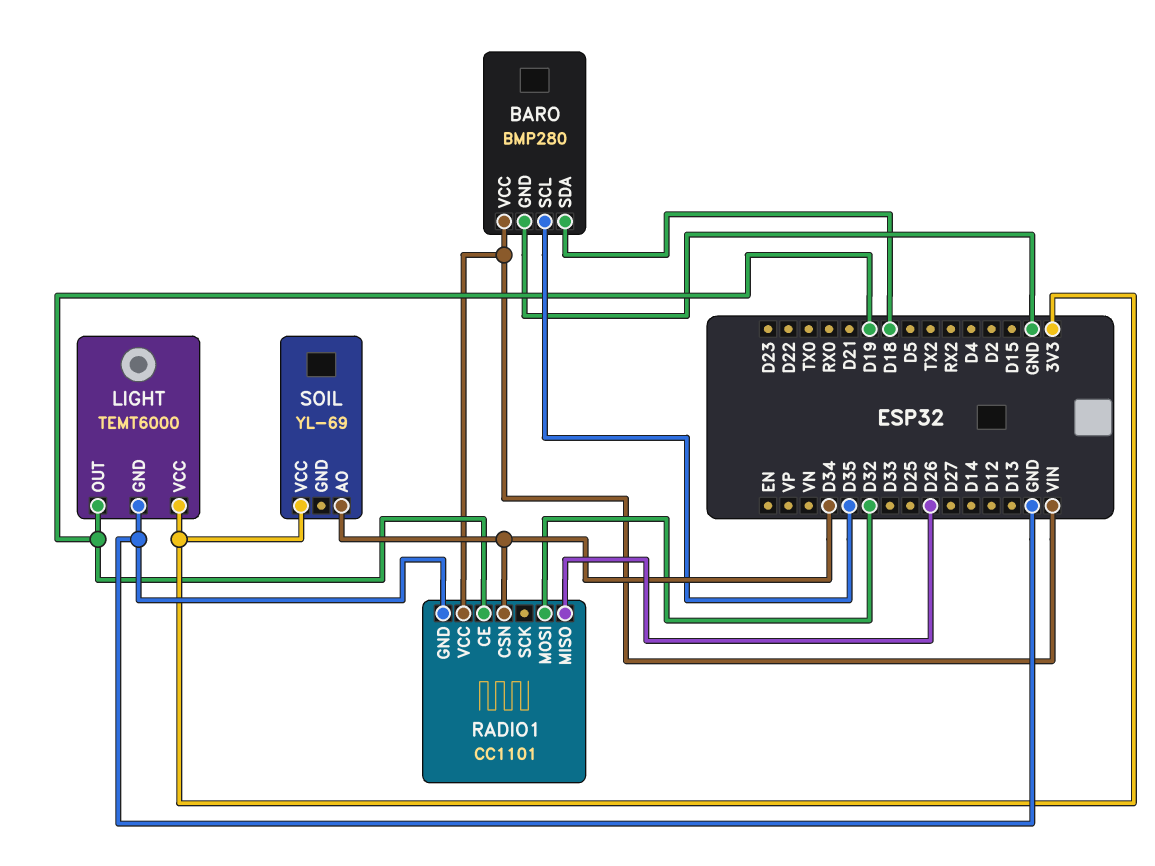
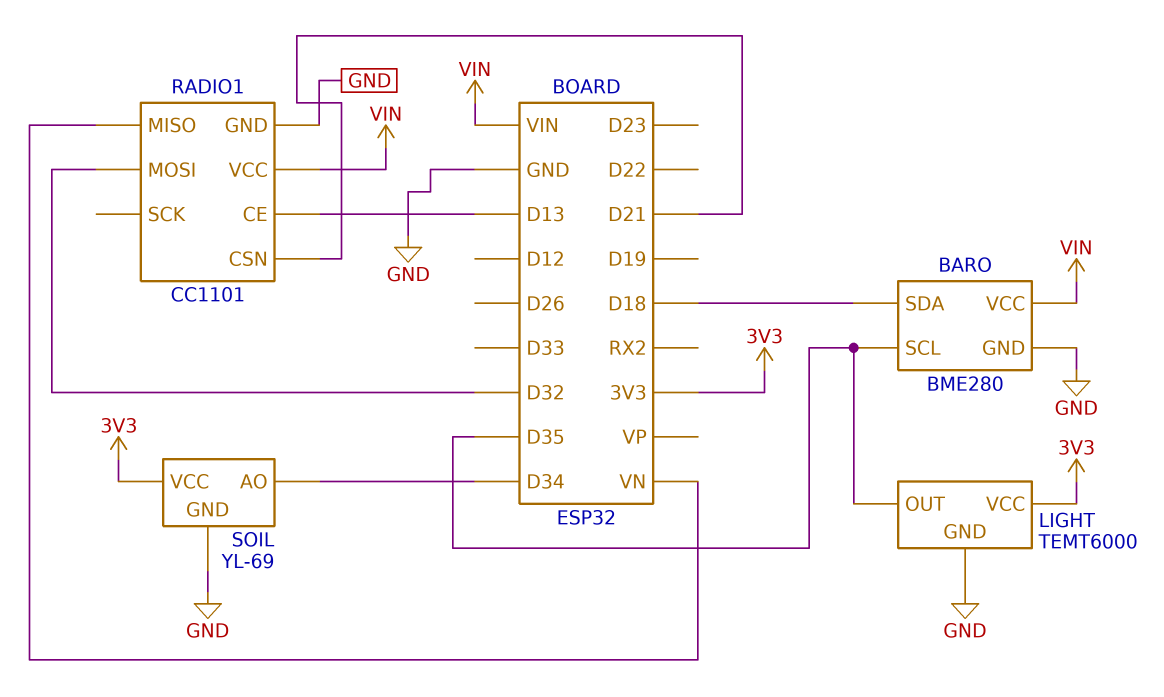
BARO: BMP280 -> BME280
LIGHT pin OUT: D19 -> D35
RADIO1 pin CE: D19 -> D13
RADIO1 pin CSN: D34 -> D21
RADIO1 pin MISO: D26 -> VN
SOIL pin GND: none -> GND

